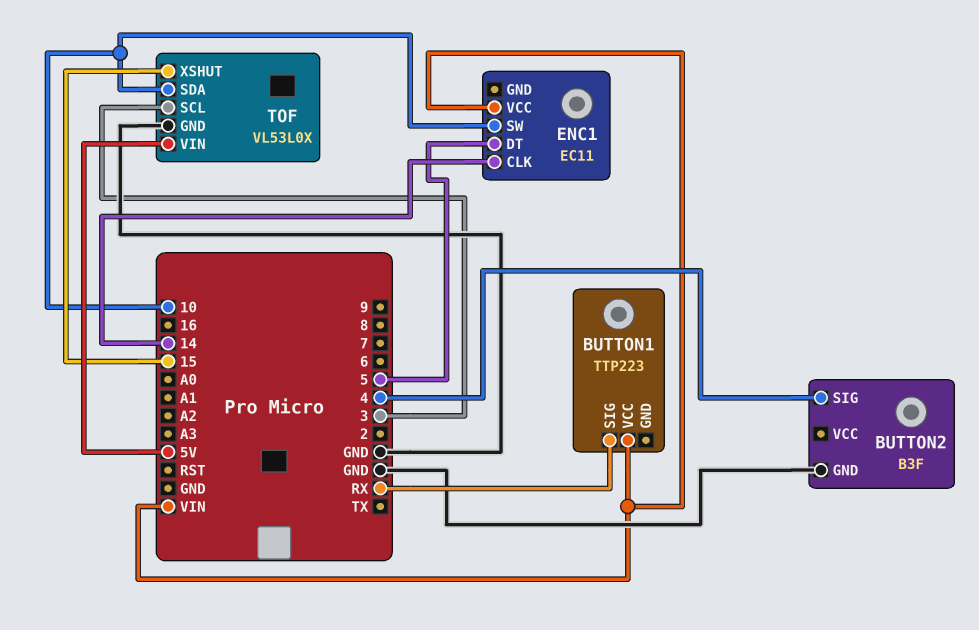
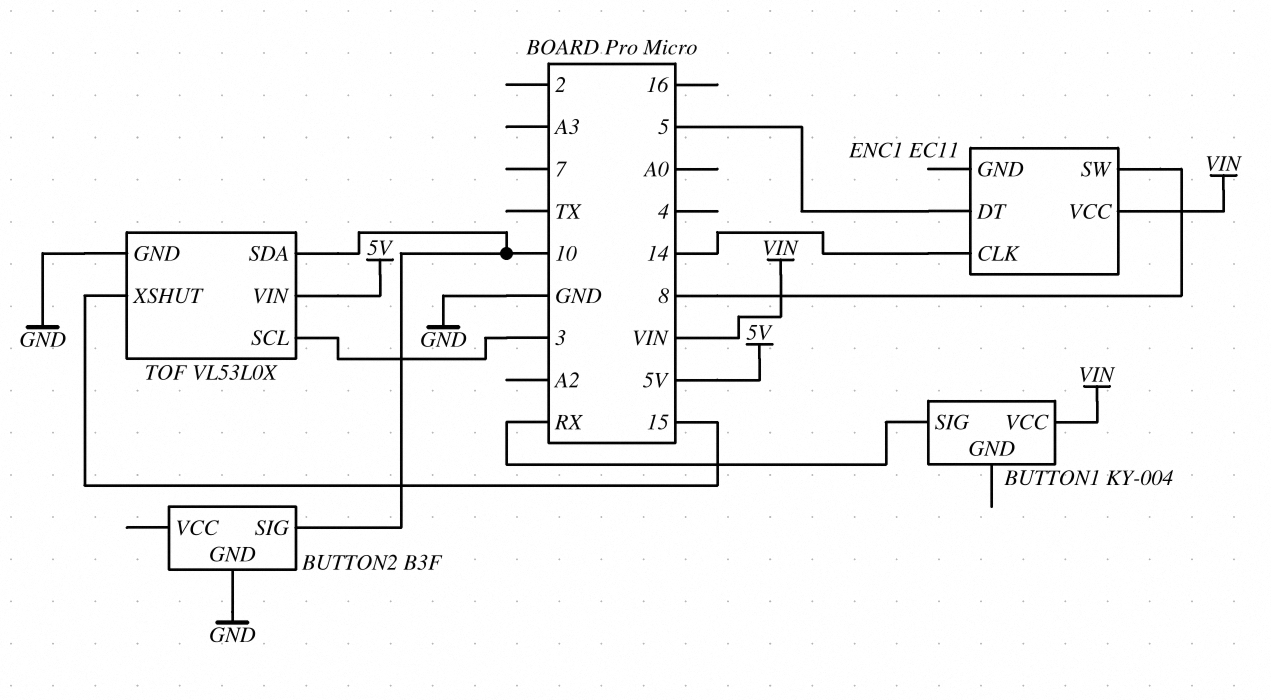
BUTTON1: TTP223 -> KY-004
BUTTON2 pin SIG: 4 -> 10
ENC1 pin SW: 10 -> 8

